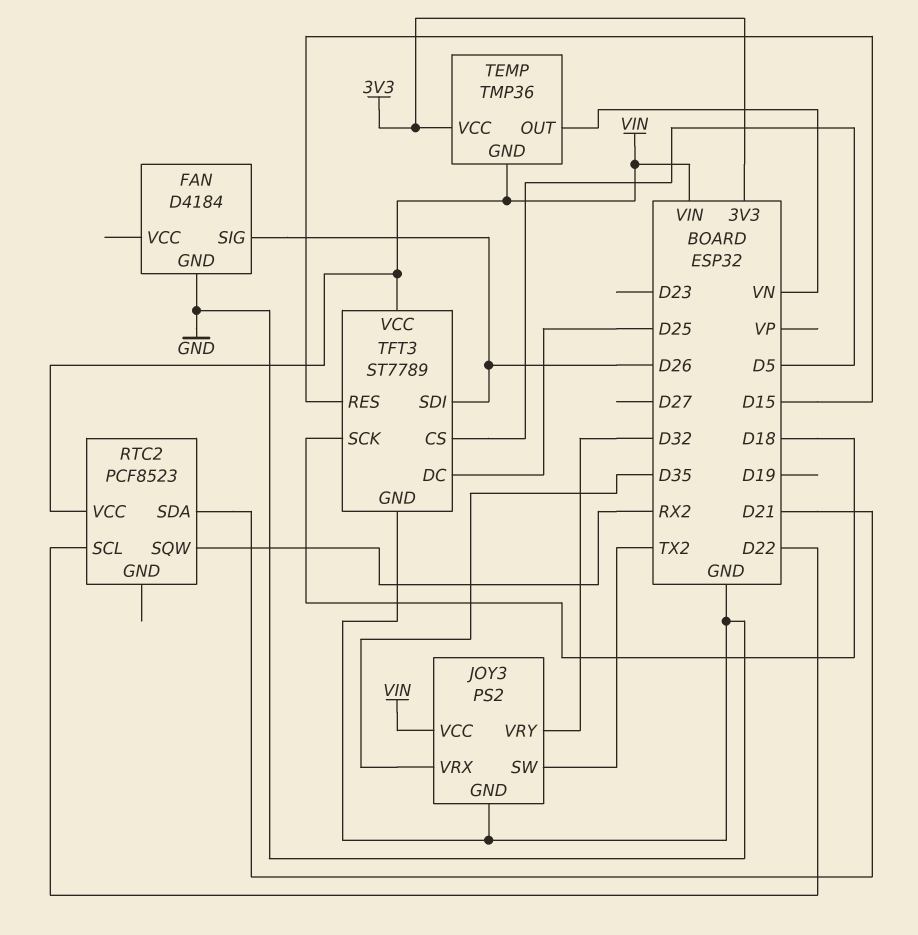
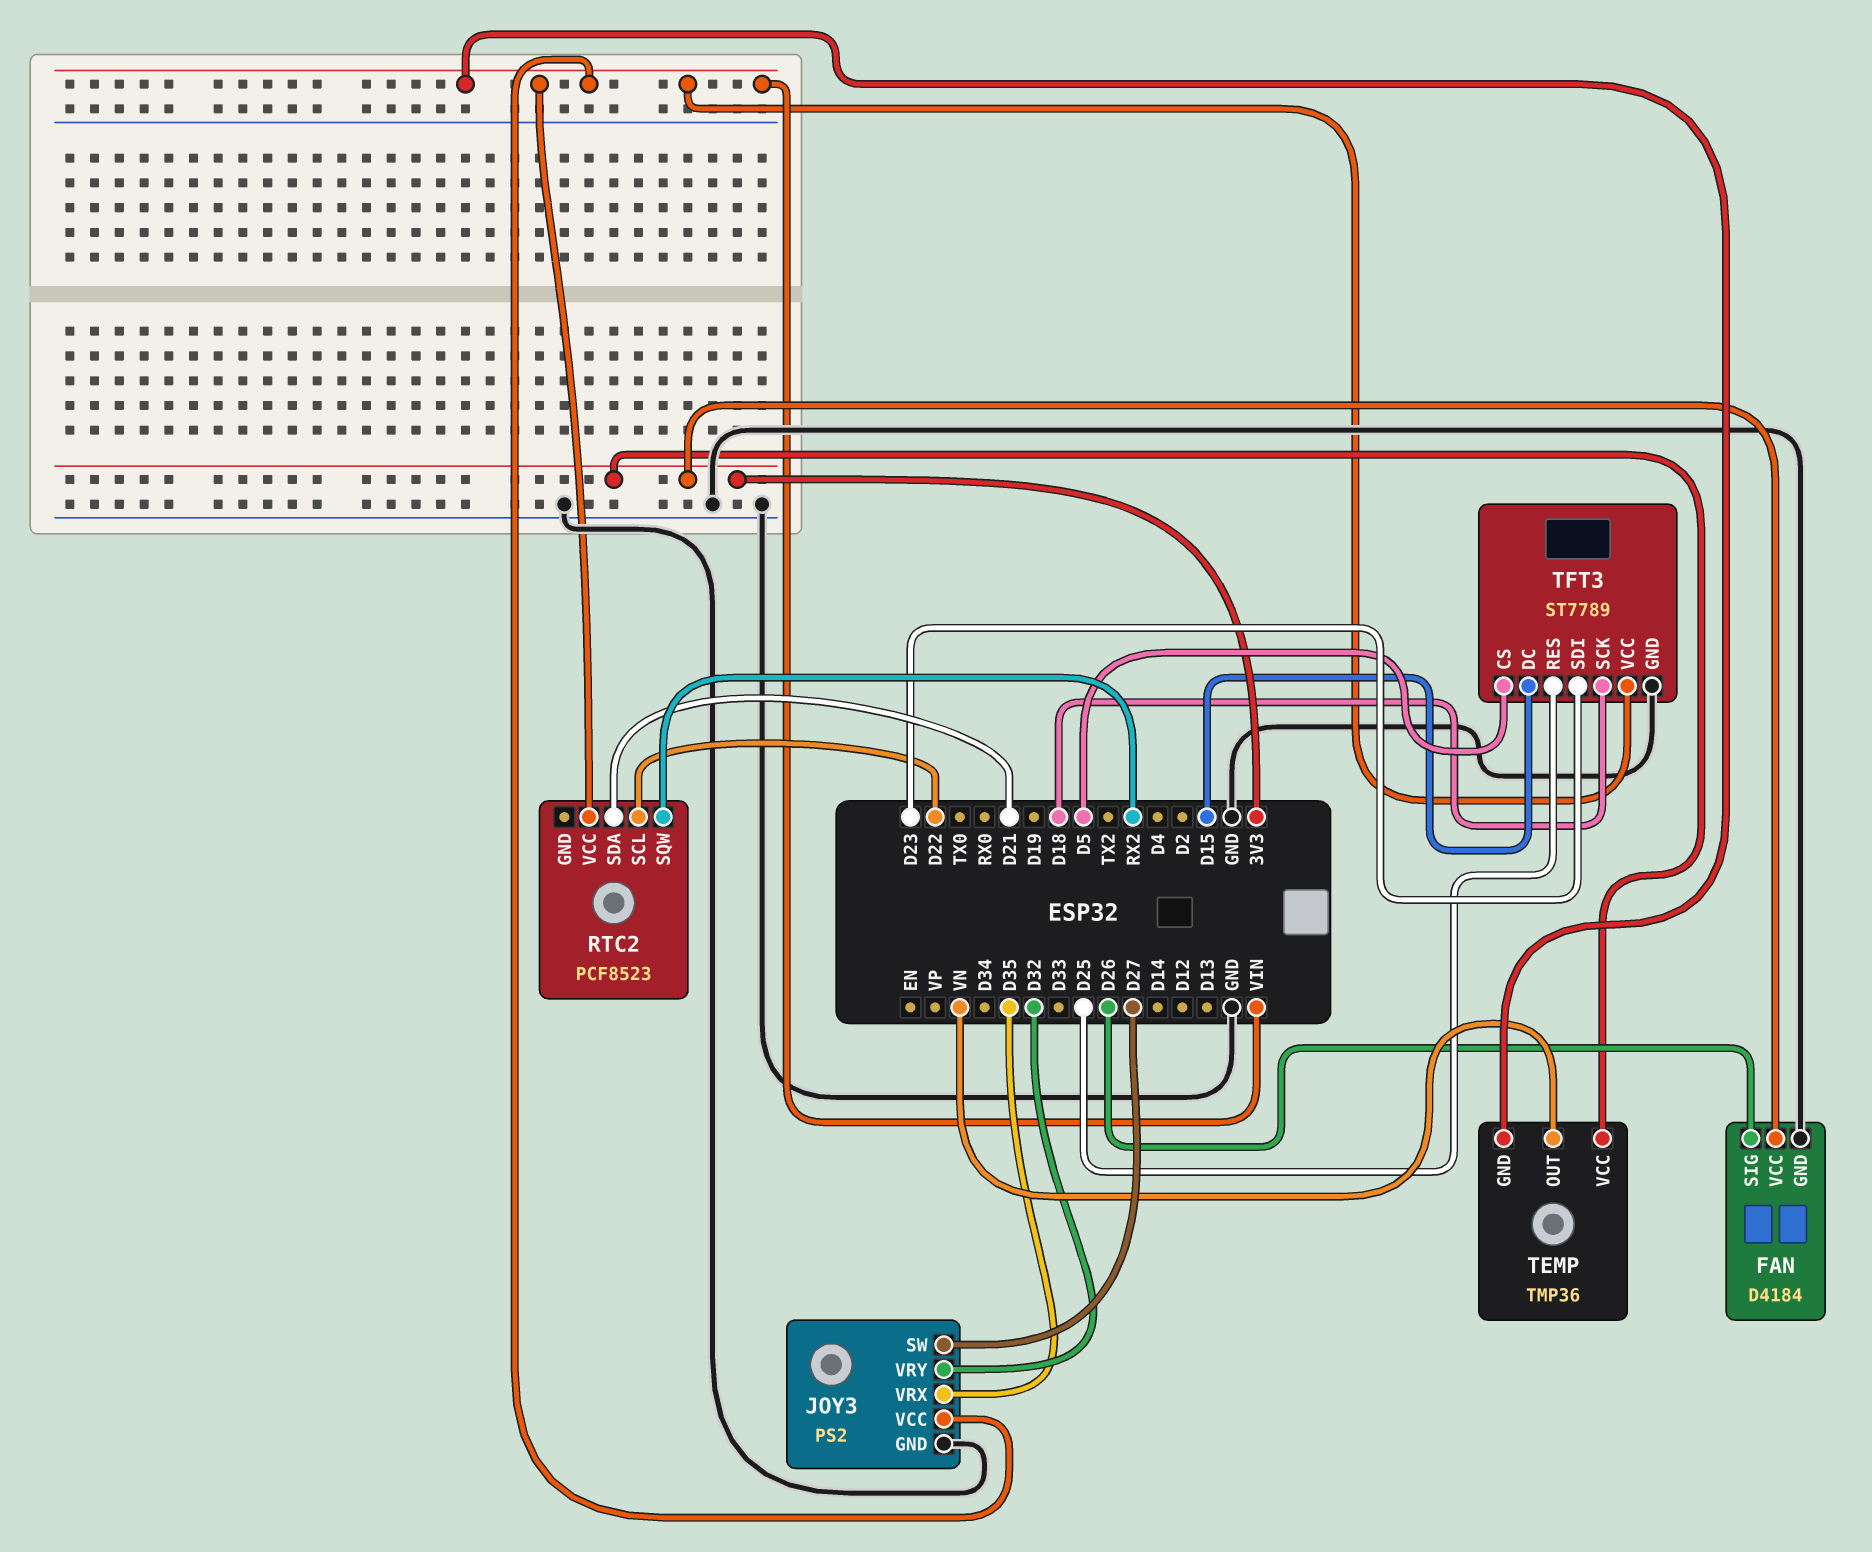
FAN pin VCC: none -> 3V3
JOY3 pin SW: TX2 -> D27
TFT3 pin DC: D25 -> D15
TFT3 pin RES: D15 -> D25
TFT3 pin SDI: D26 -> D23

